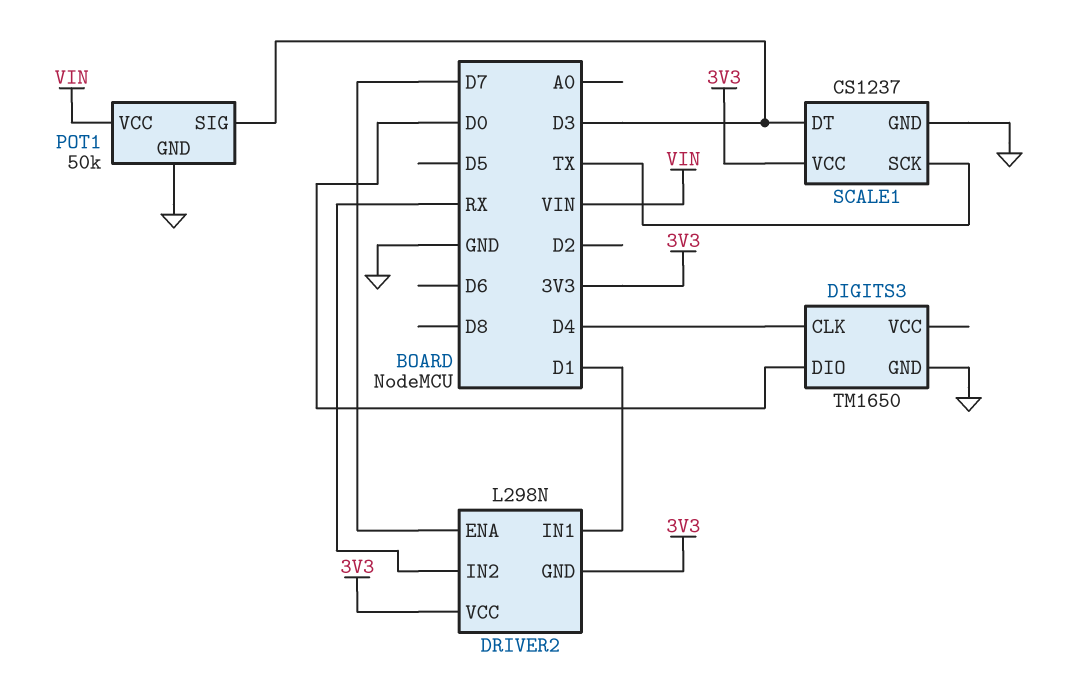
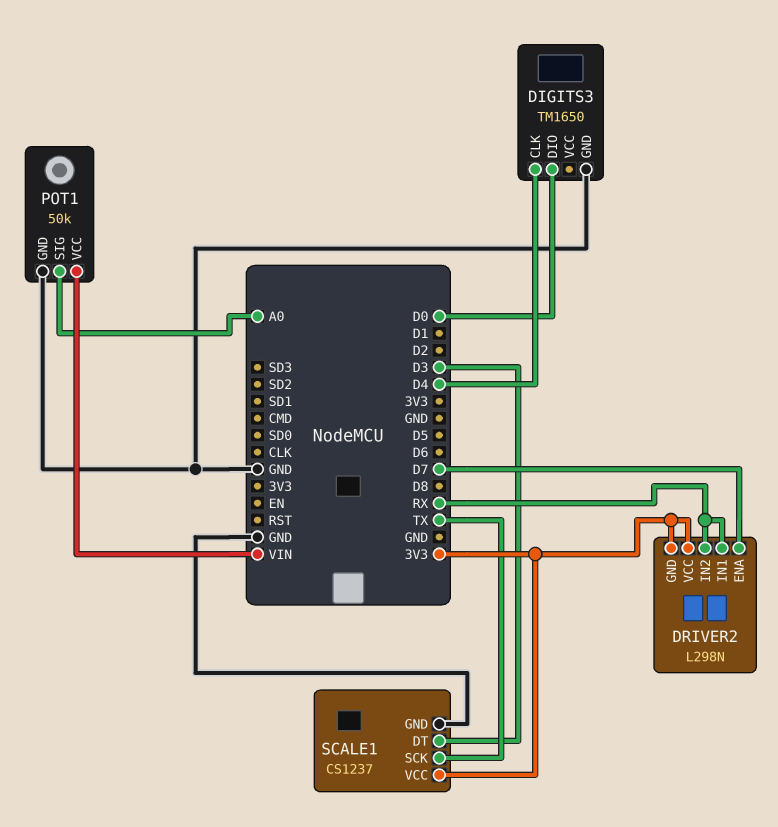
DRIVER2 pin IN1: D1 -> RX
POT1 pin SIG: D3 -> A0

